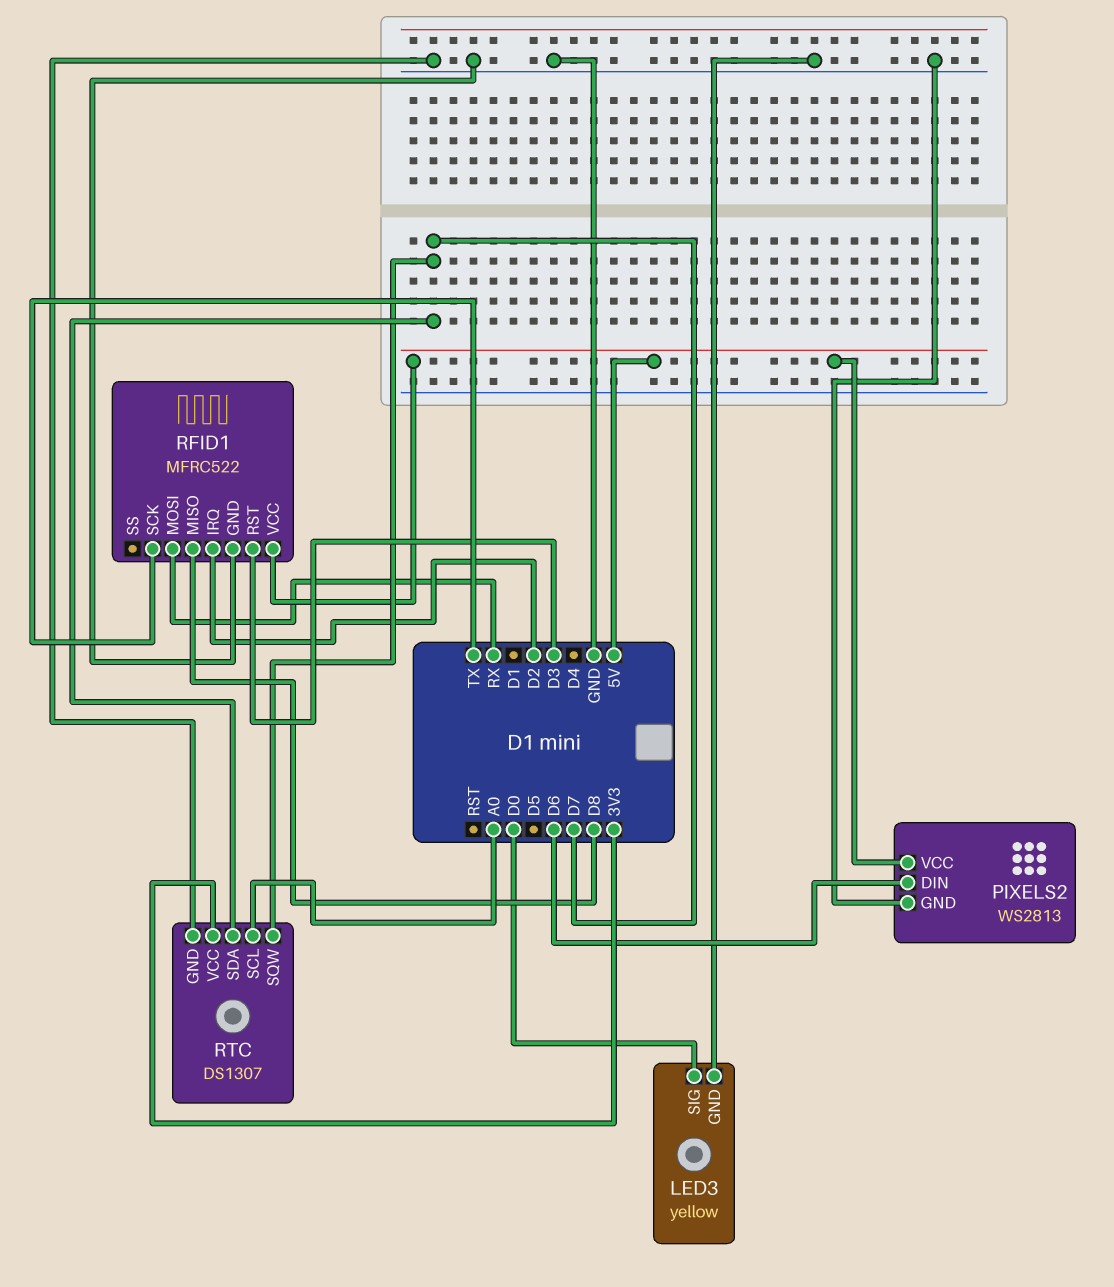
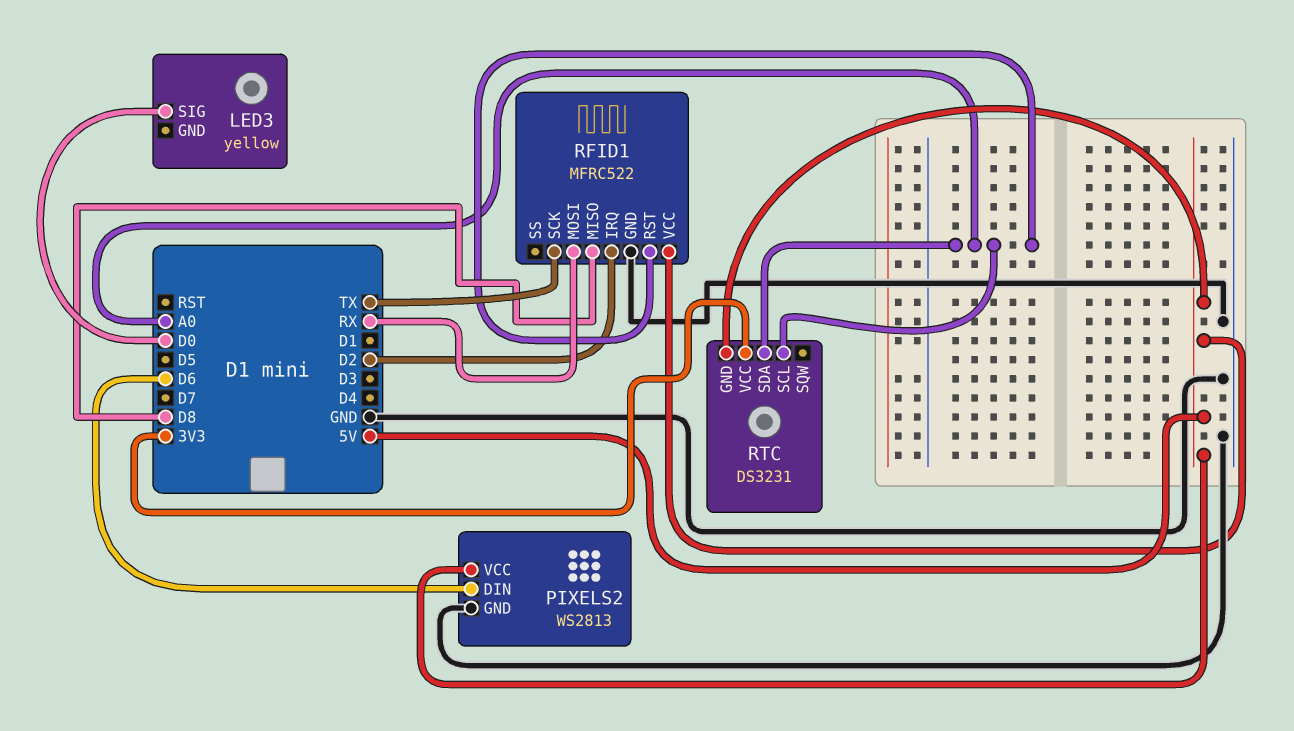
LED3 pin GND: GND -> none
RFID1 pin RST: D3 -> A0
RTC: DS1307 -> DS3231
RTC pin GND: GND -> 5V
RTC pin SDA: D7 -> A0
RTC pin SQW: D7 -> none

